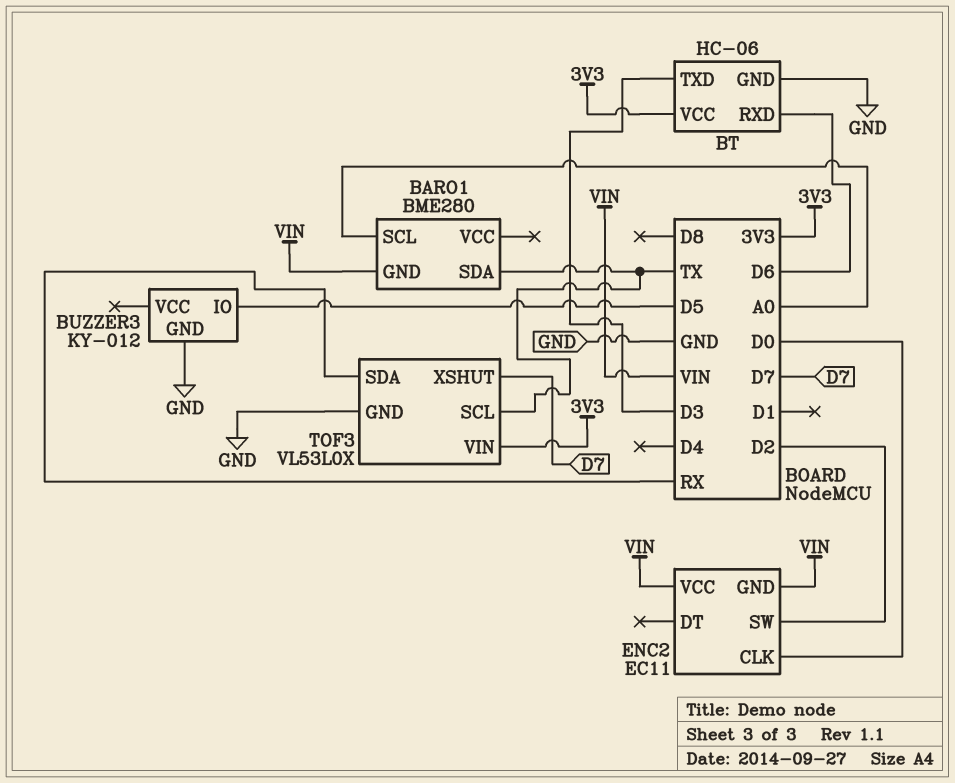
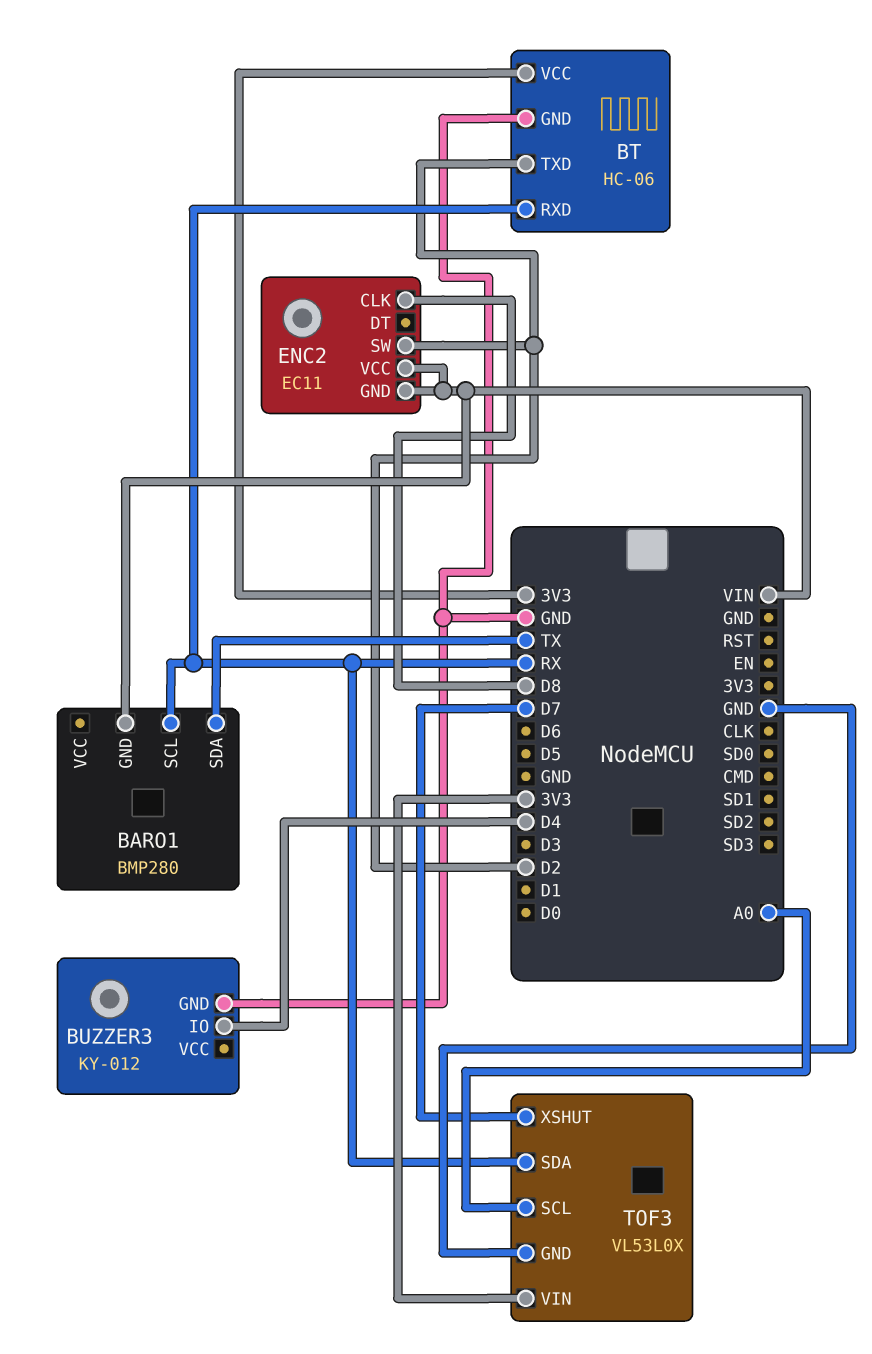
BARO1: BME280 -> BMP280
BARO1 pin SCL: A0 -> RX
BT pin RXD: D6 -> RX
BT pin TXD: D3 -> D2
BUZZER3 pin IO: D5 -> D4
ENC2 pin CLK: D0 -> D8
TOF3 pin SCL: TX -> A0

